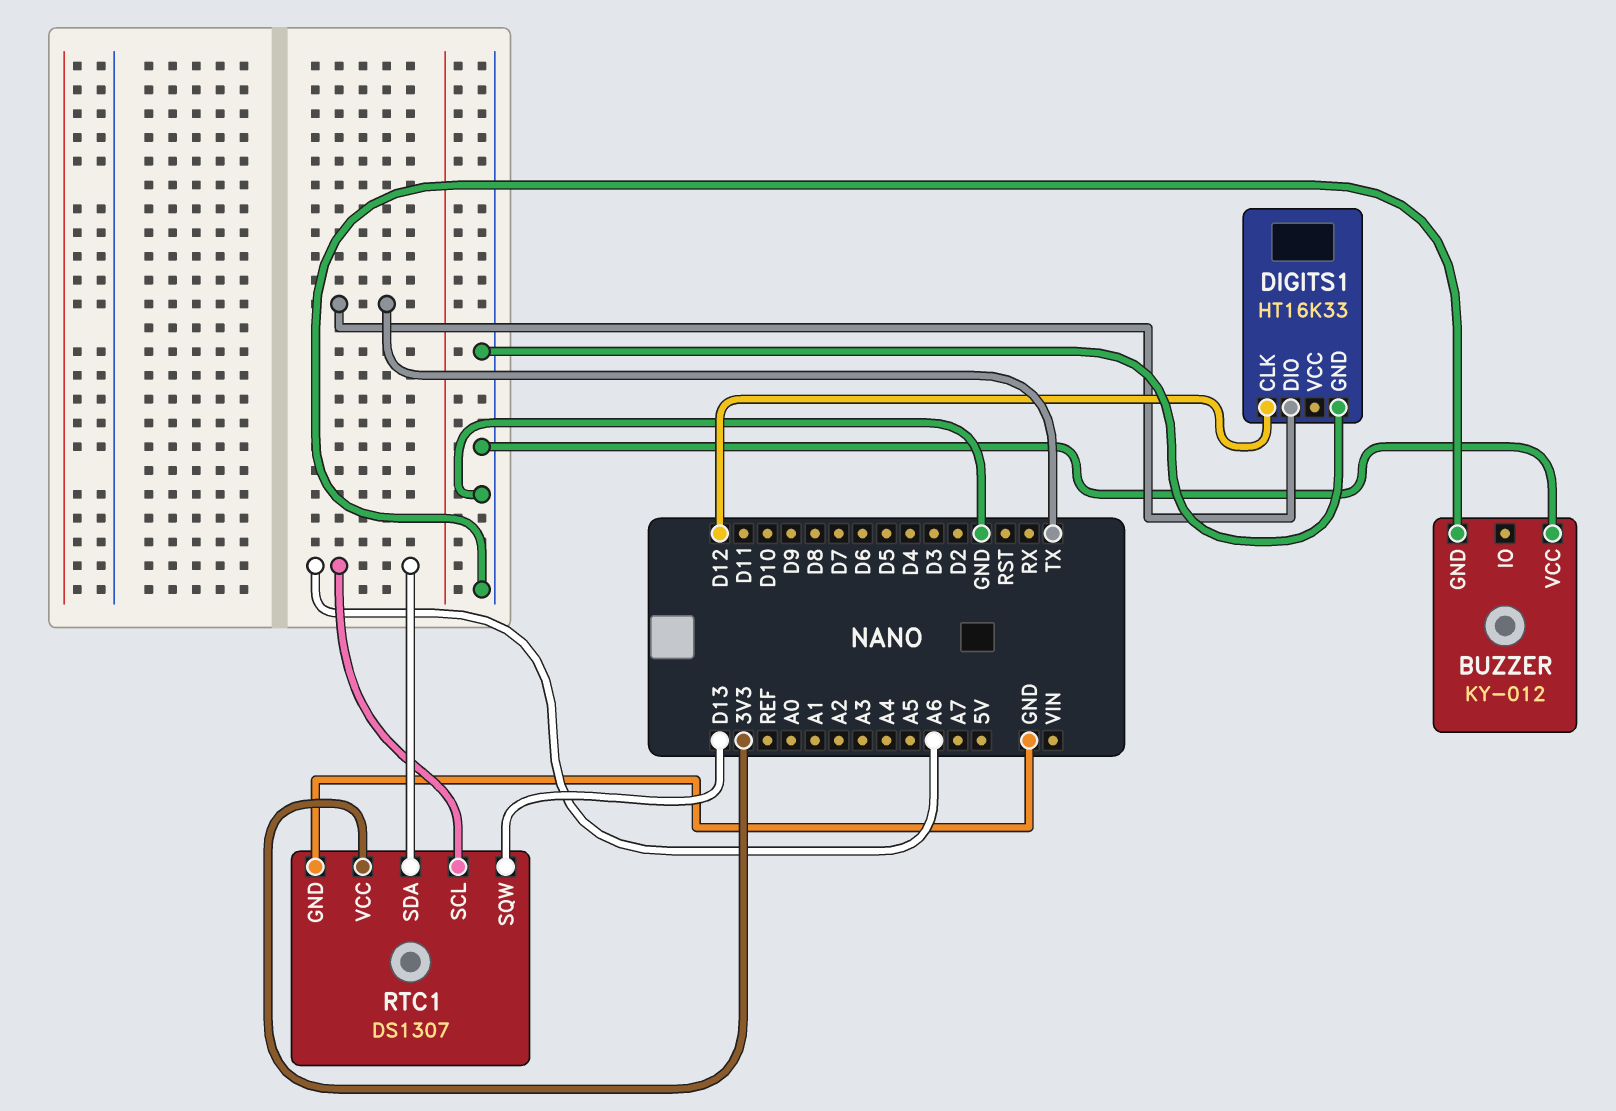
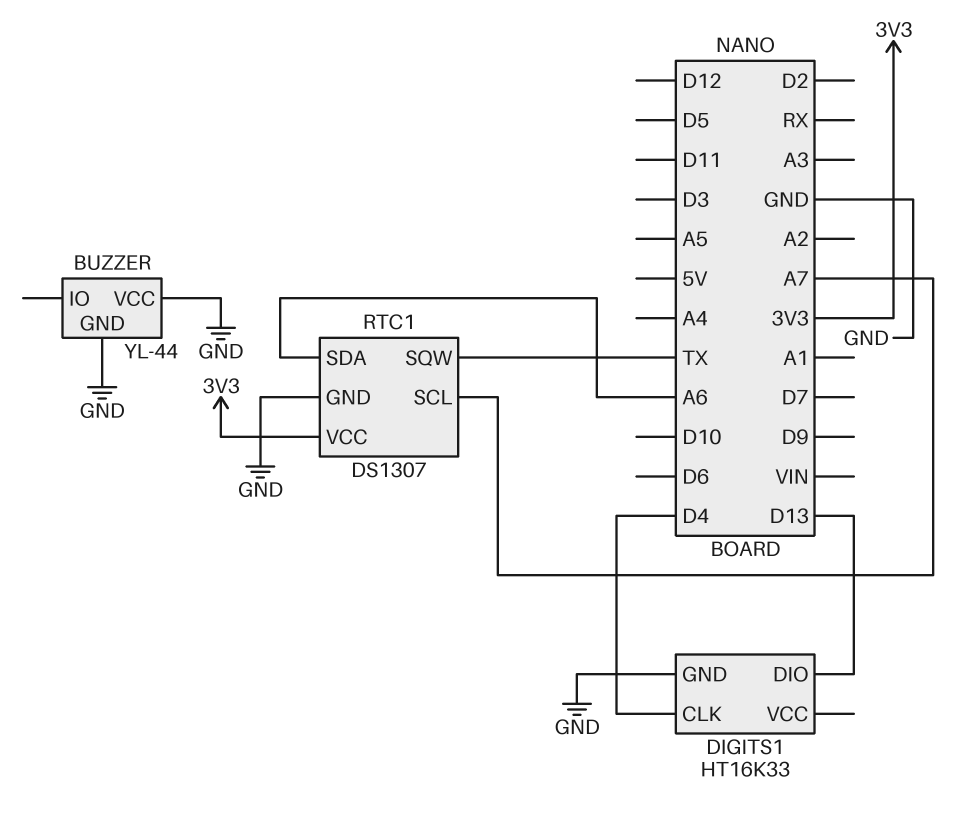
BUZZER: KY-012 -> YL-44
DIGITS1 pin CLK: D12 -> D4
DIGITS1 pin DIO: TX -> D13
RTC1 pin SCL: A6 -> A7
RTC1 pin SQW: D13 -> TX

